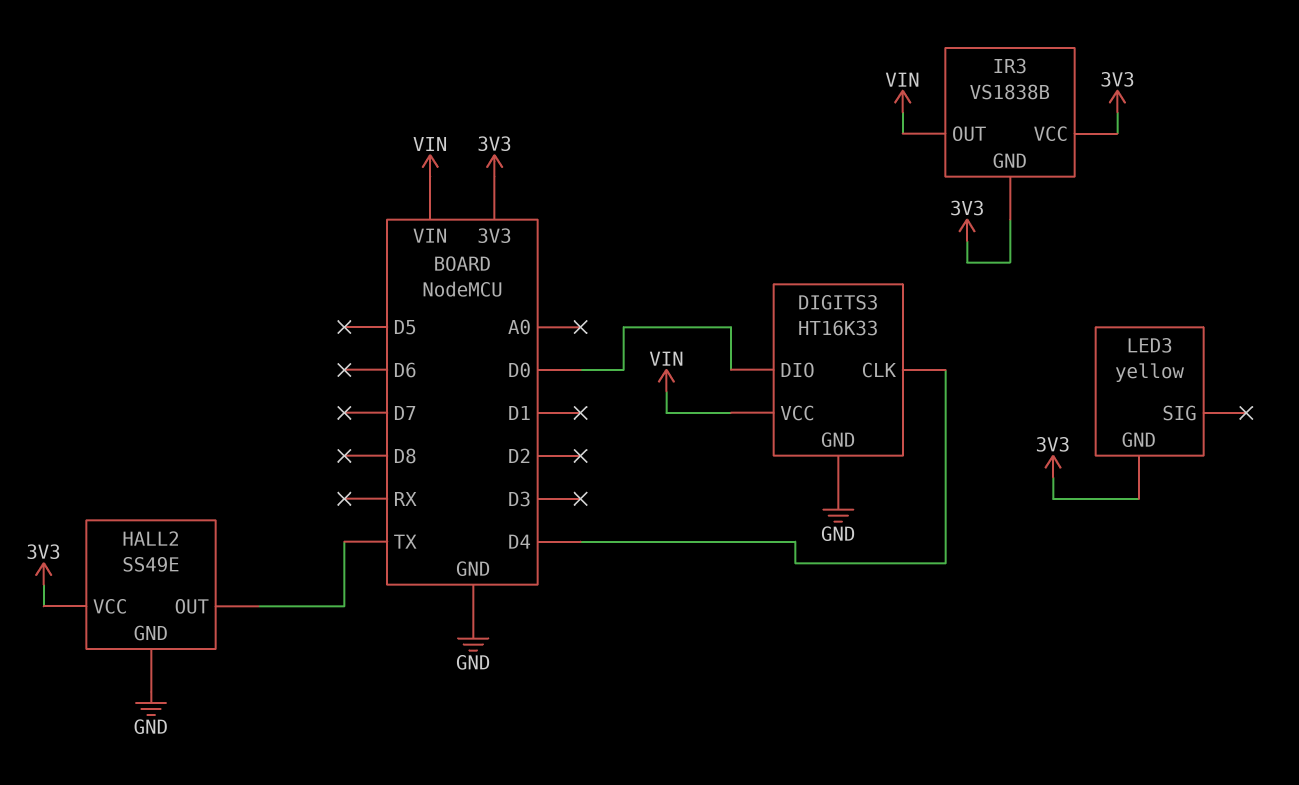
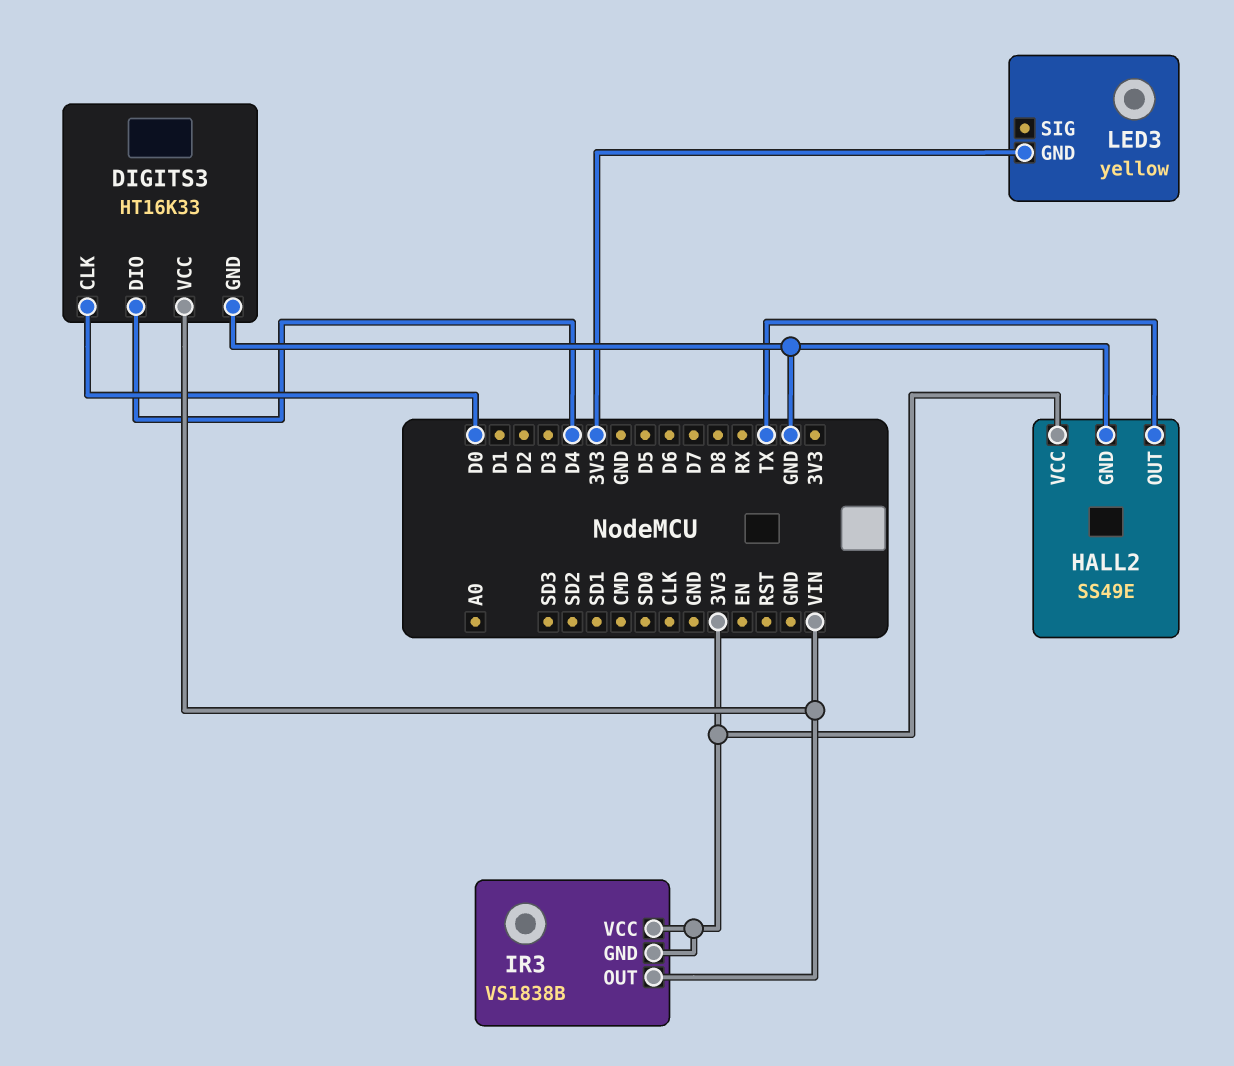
DIGITS3 pin CLK: D4 -> D0
DIGITS3 pin DIO: D0 -> D4

